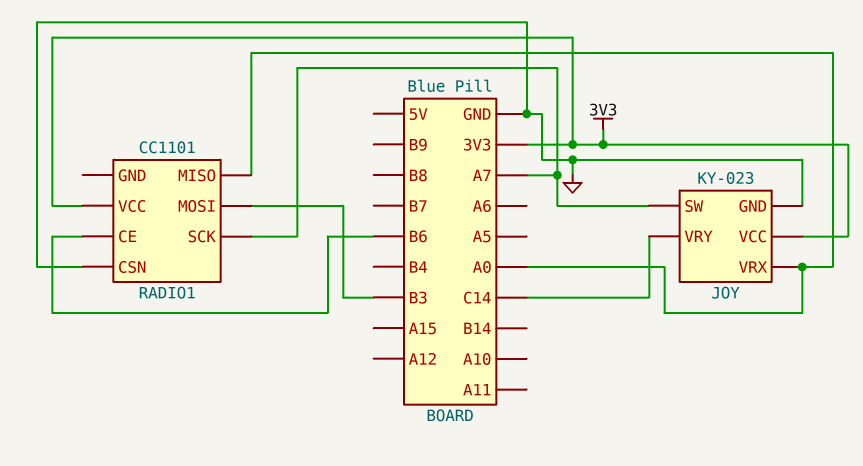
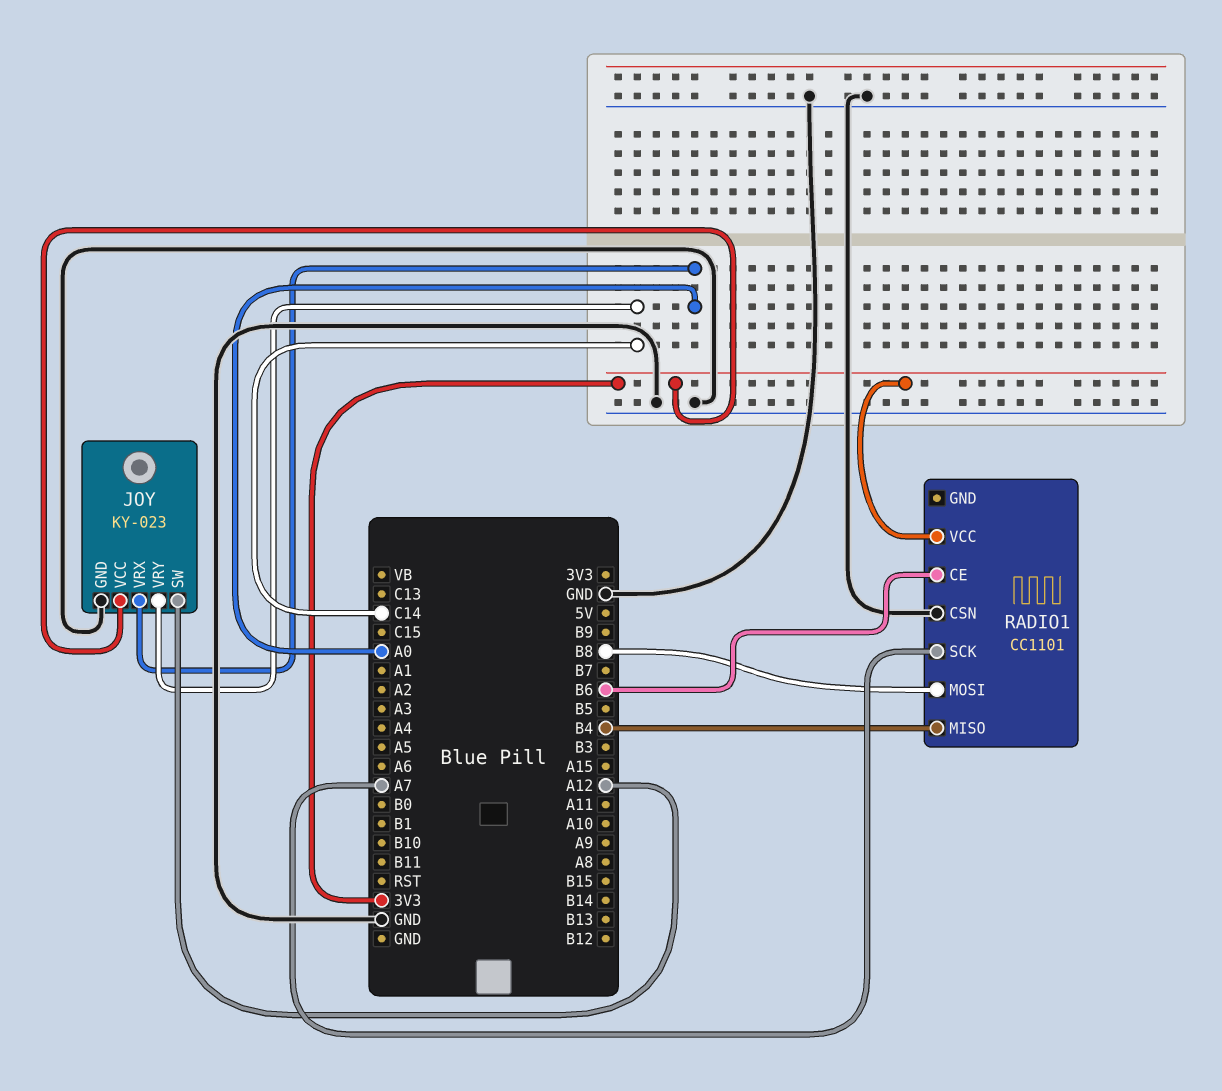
JOY pin SW: A7 -> A12
RADIO1 pin MISO: A0 -> B4
RADIO1 pin MOSI: B3 -> B8

